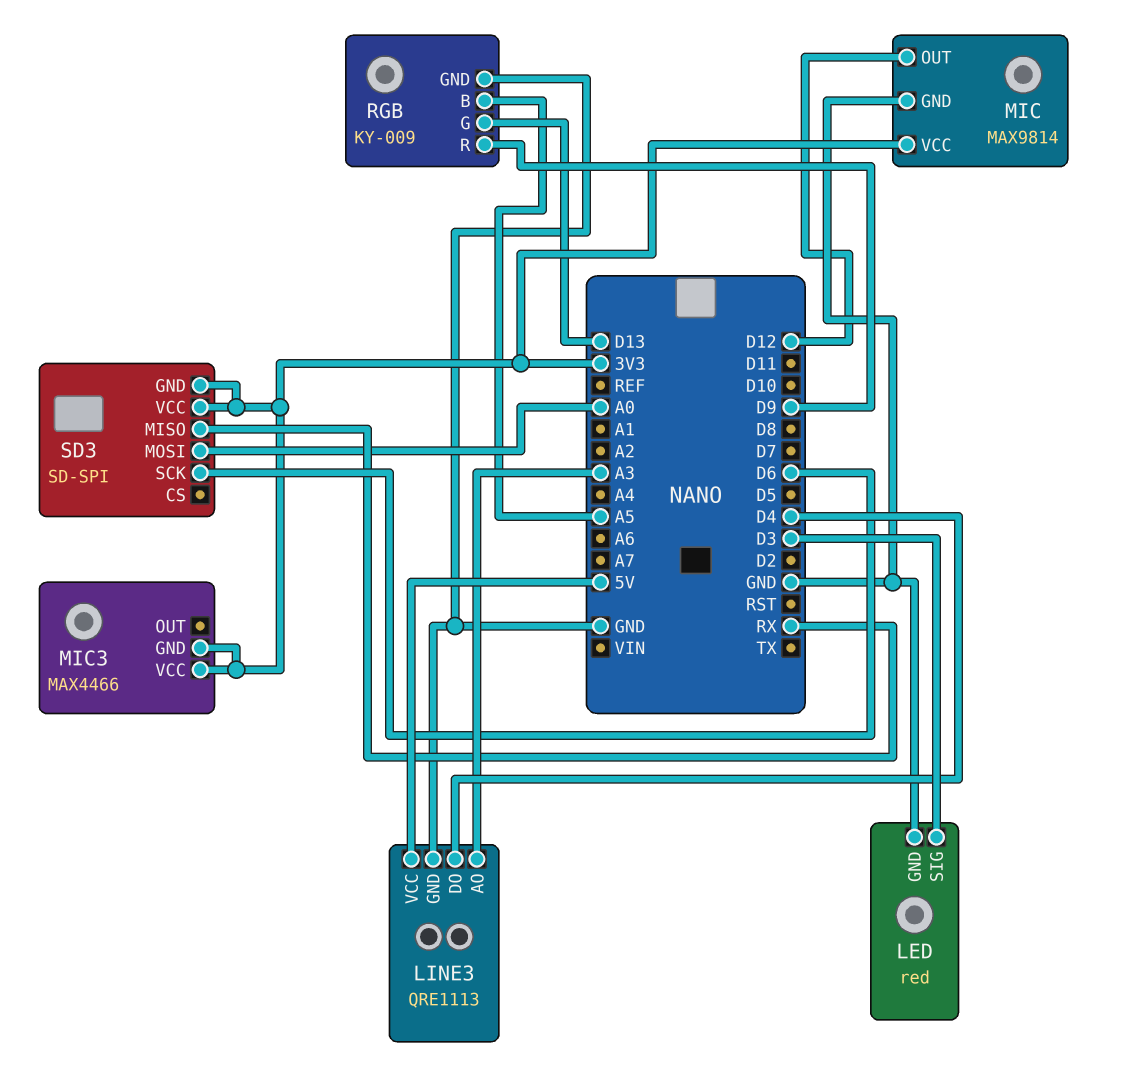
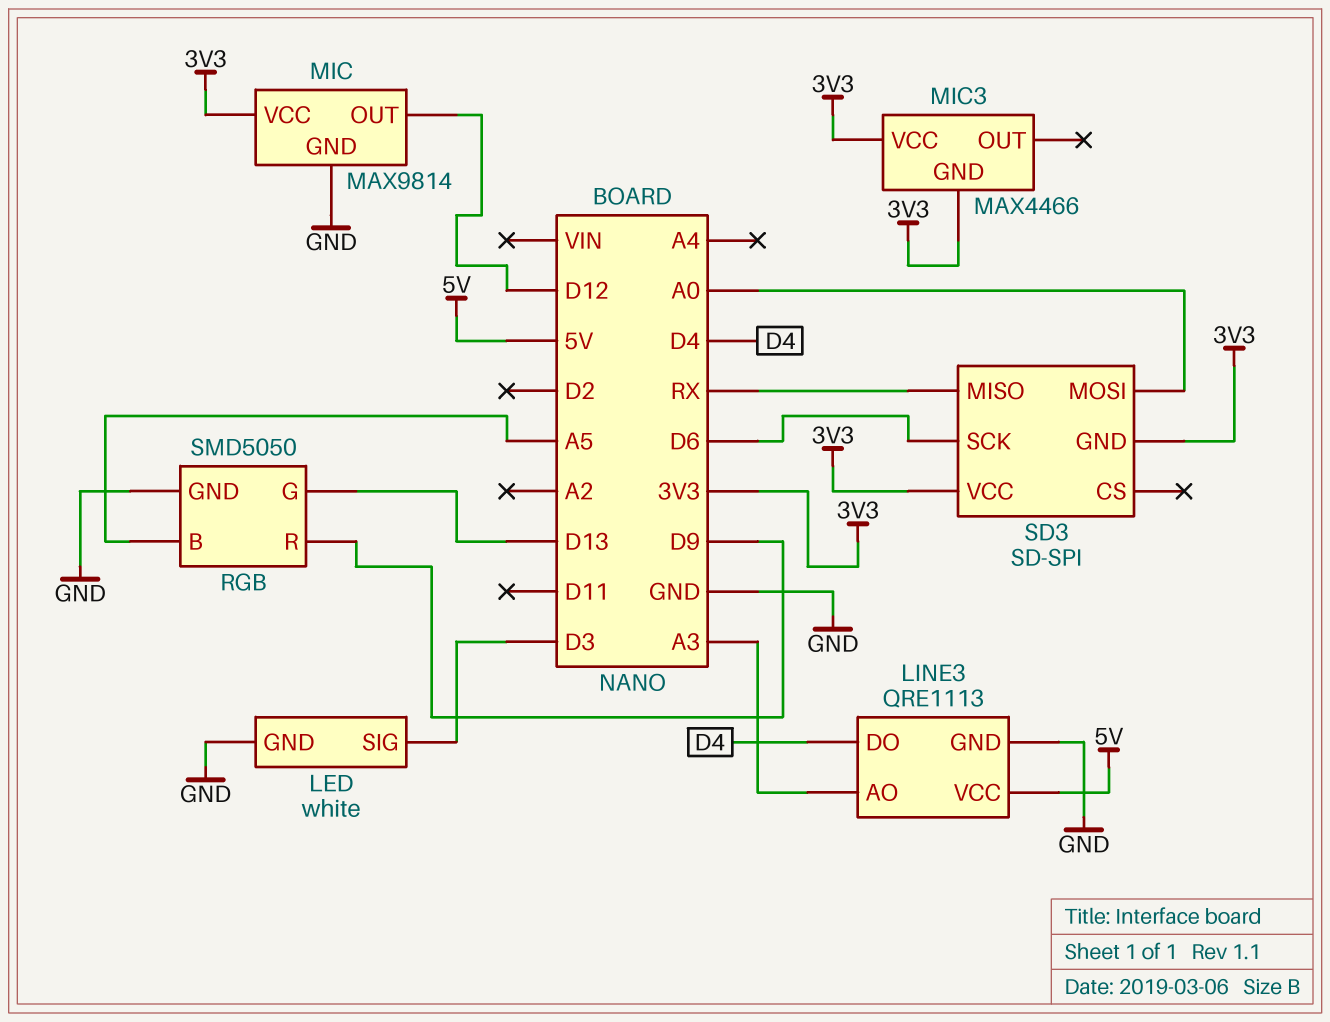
LED: red -> white
RGB: KY-009 -> SMD5050

